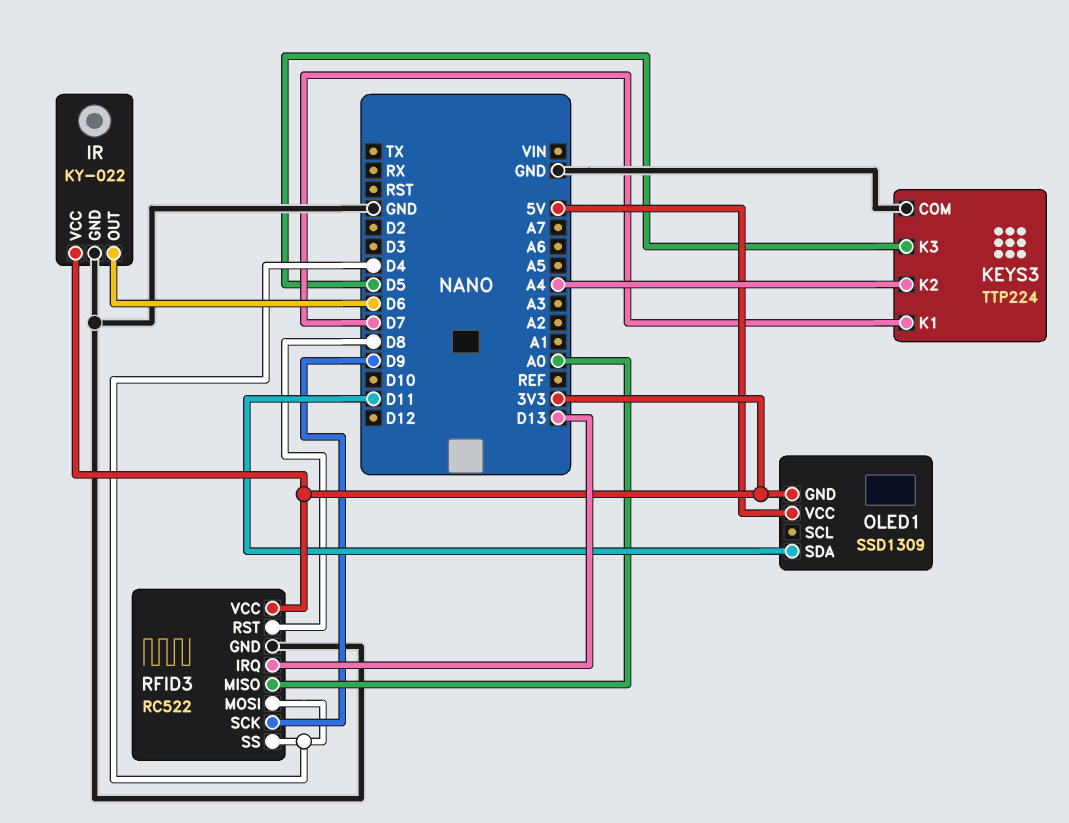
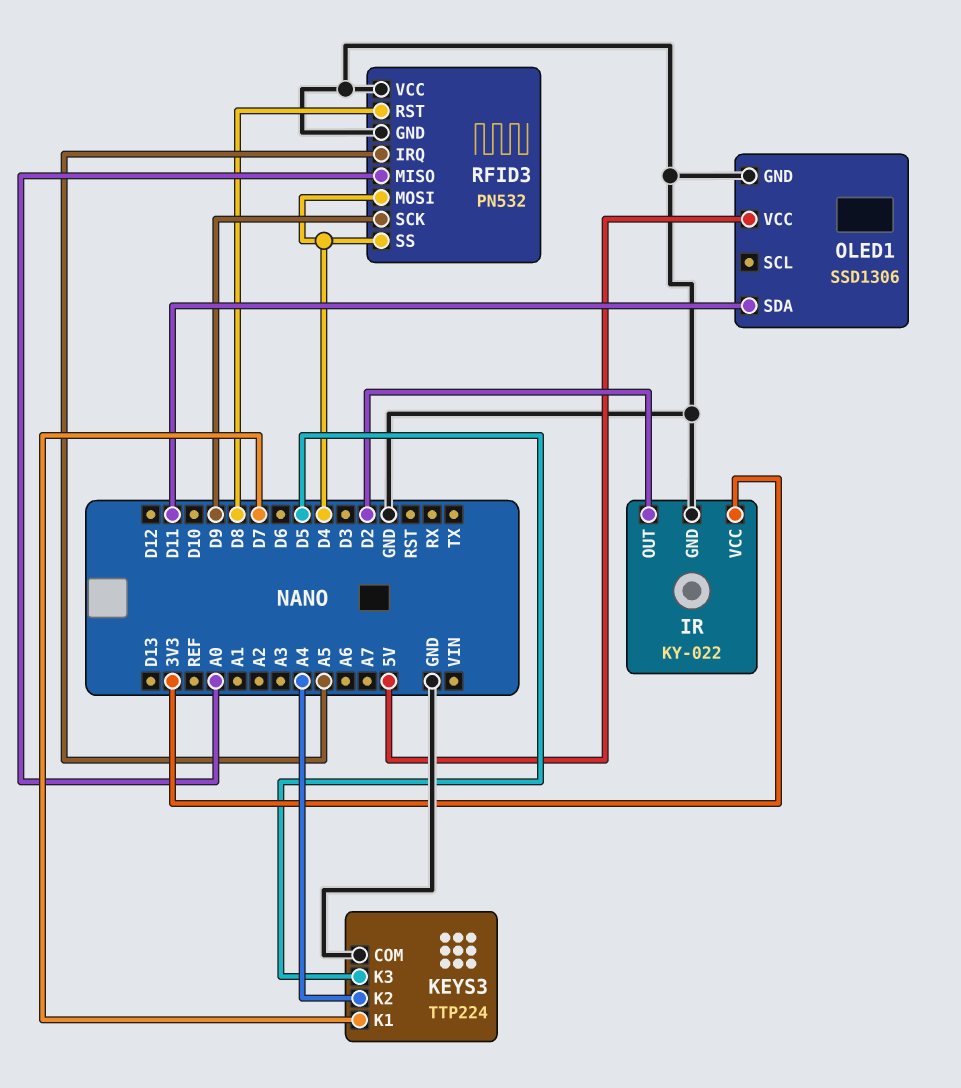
IR pin OUT: D6 -> D2
OLED1: SSD1309 -> SSD1306
OLED1 pin GND: 3V3 -> GND
RFID3: RC522 -> PN532
RFID3 pin IRQ: D13 -> A5
RFID3 pin VCC: 3V3 -> GND

